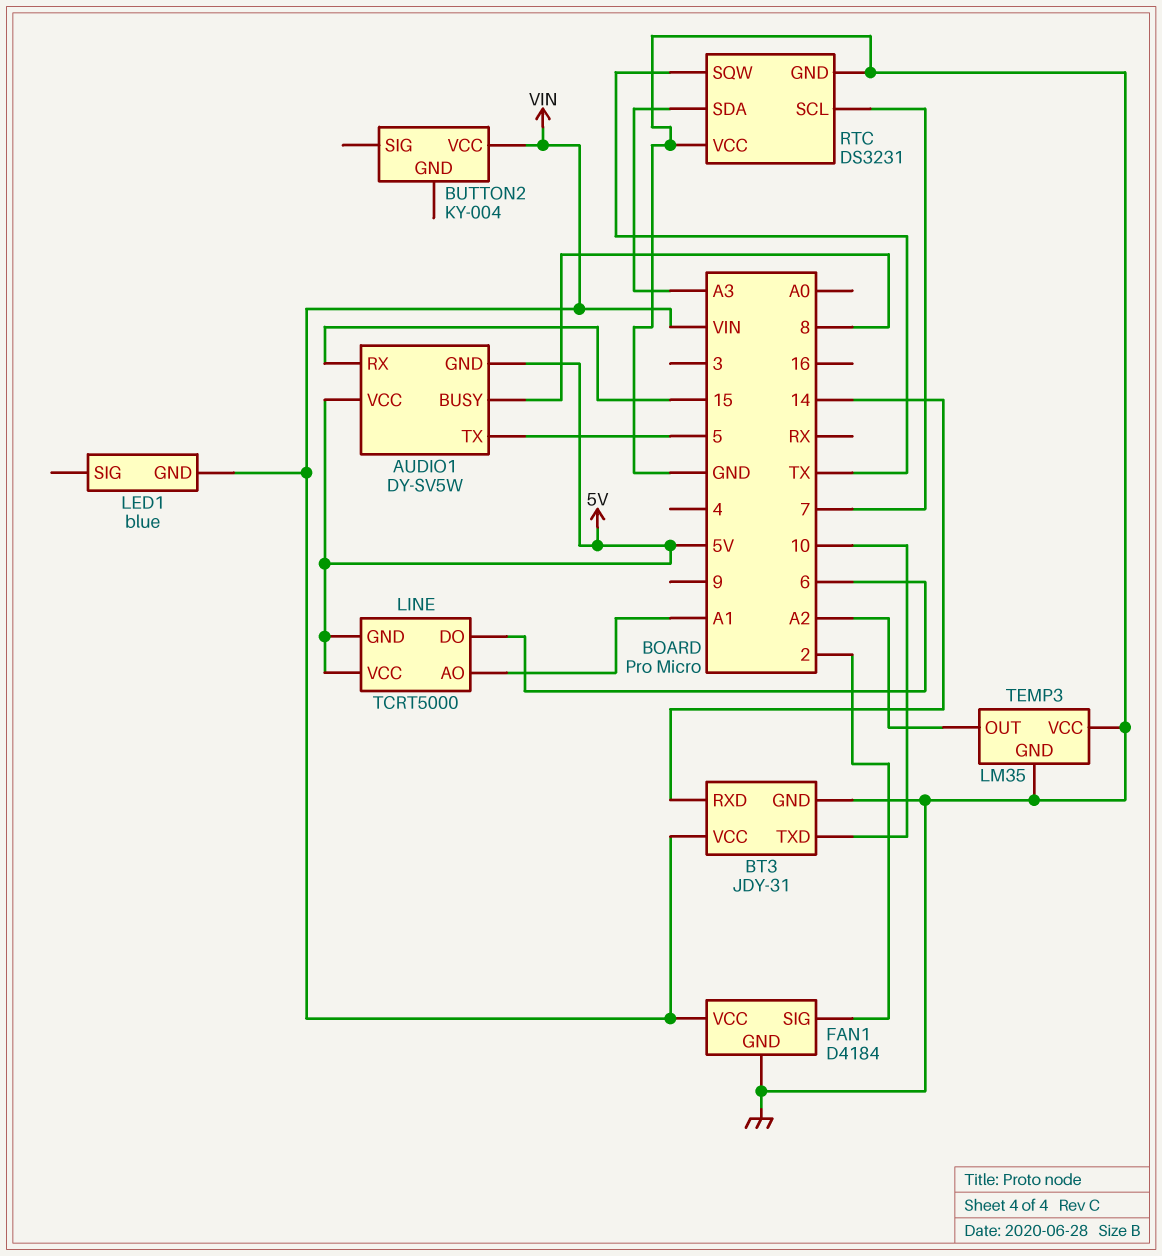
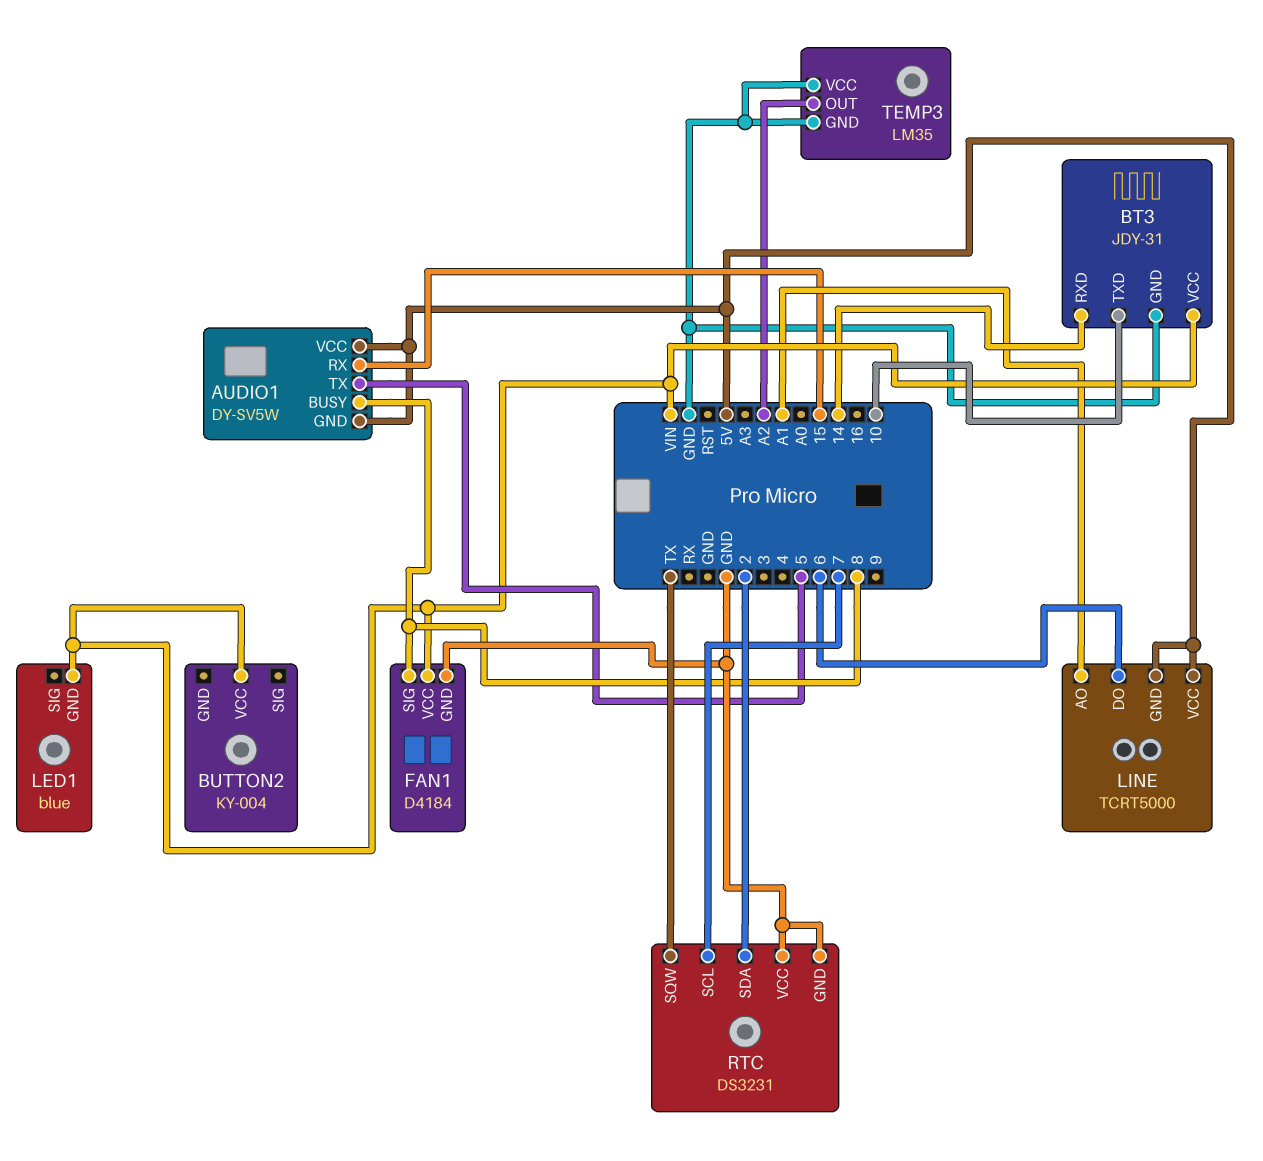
FAN1 pin SIG: 2 -> 8
RTC pin SDA: A3 -> 2

